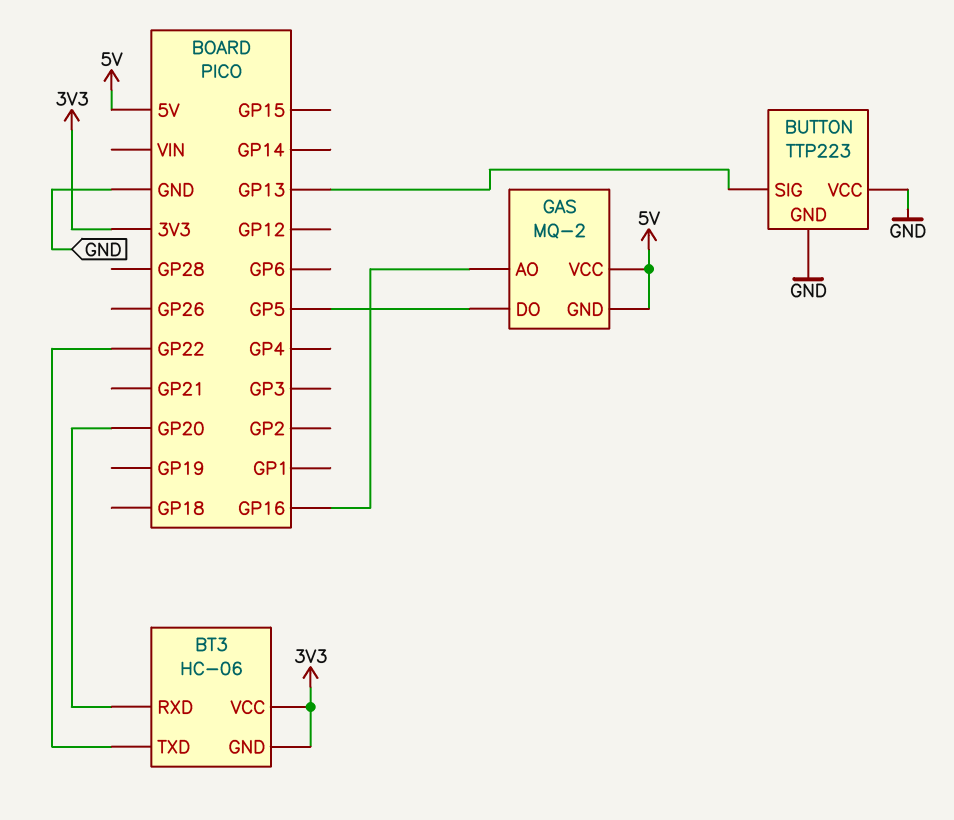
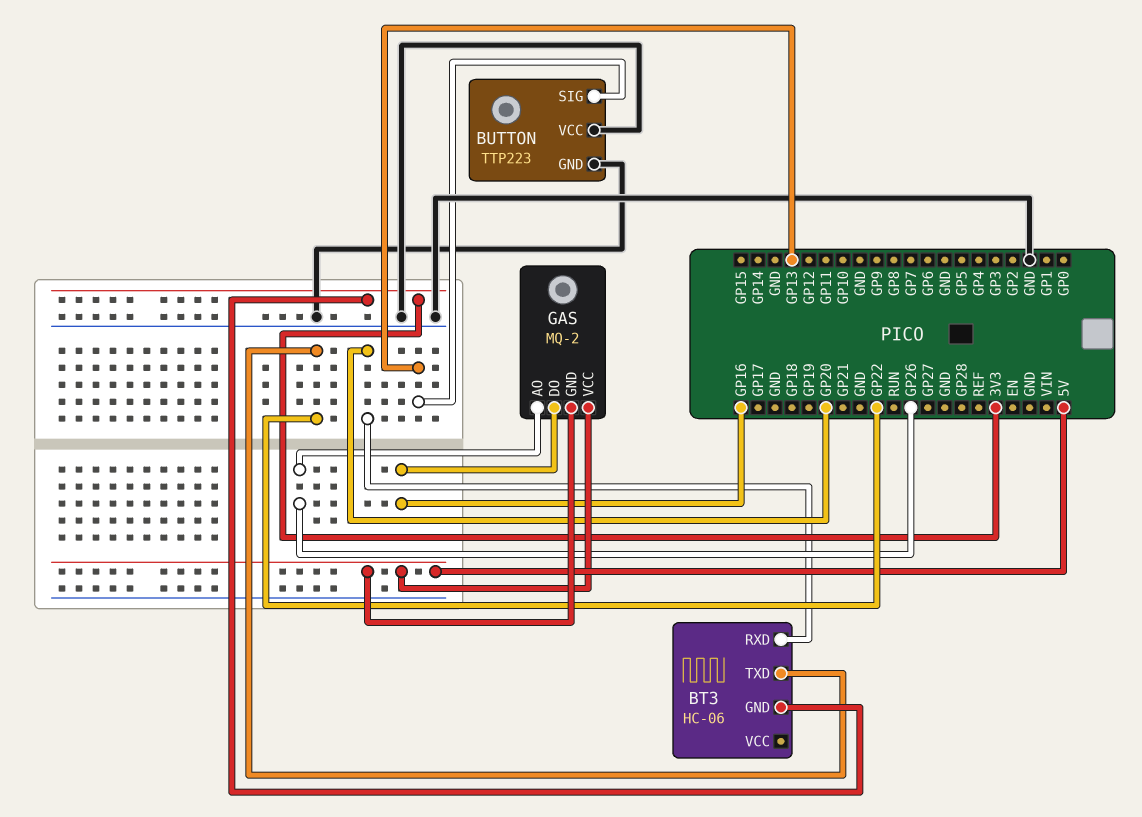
BT3 pin VCC: 3V3 -> none
GAS pin AO: GP16 -> GP26
GAS pin DO: GP5 -> GP16

